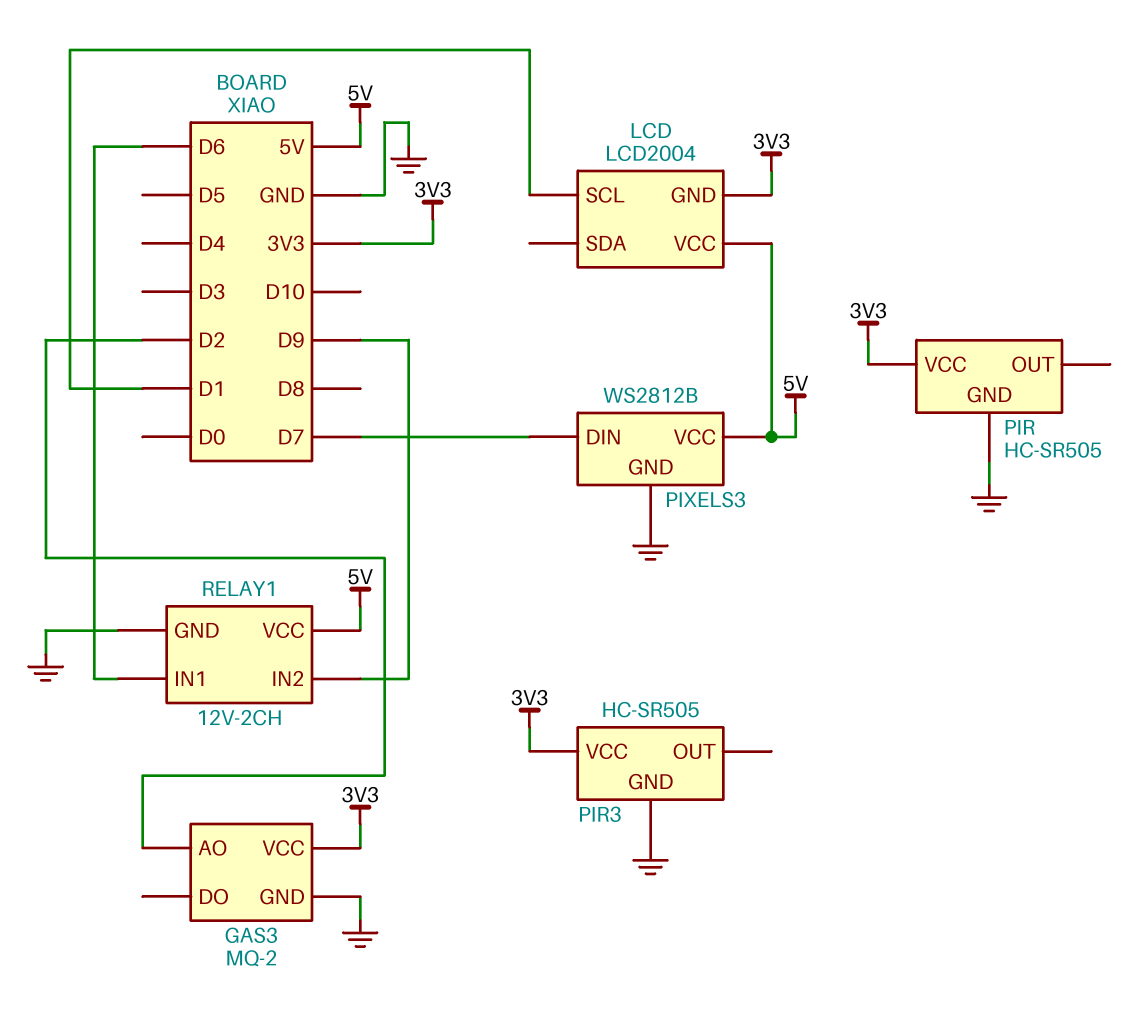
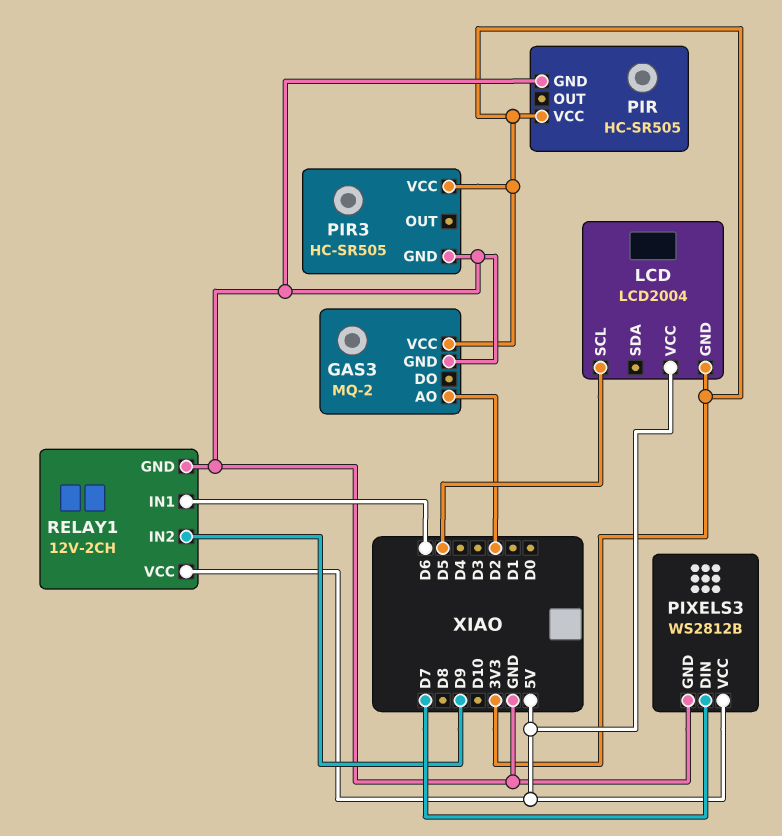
LCD pin SCL: D1 -> D5

